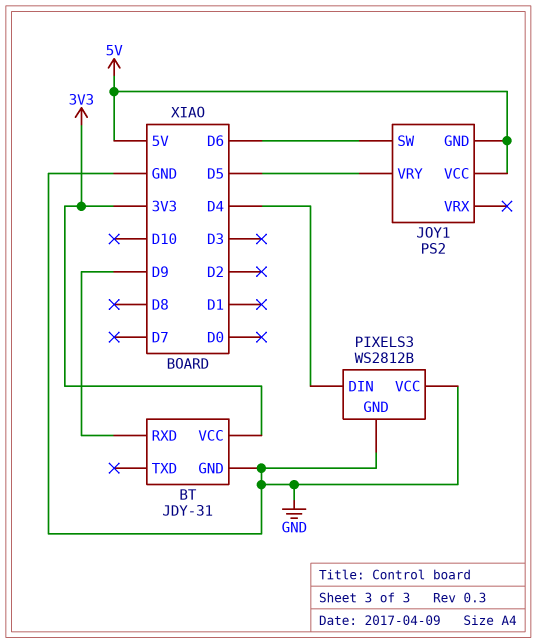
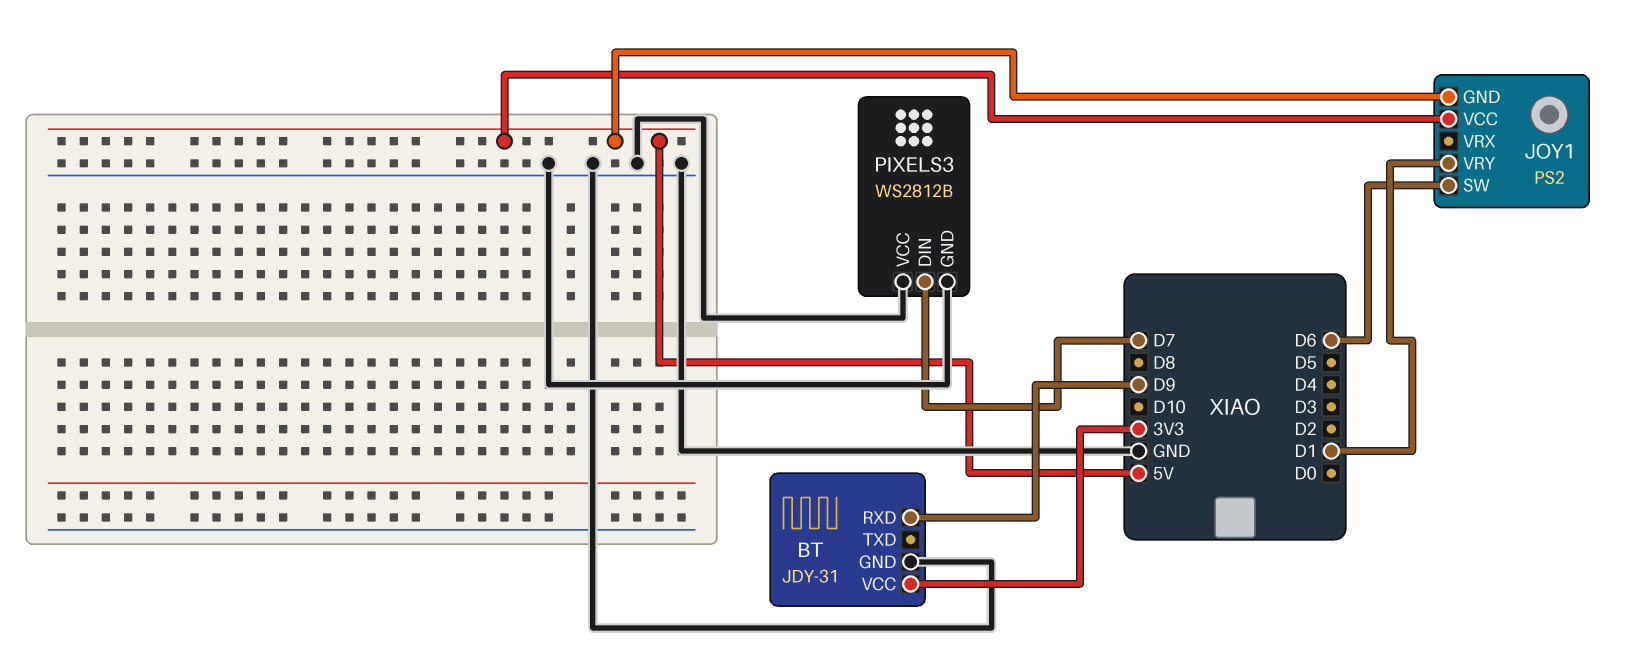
JOY1 pin VRY: D5 -> D1
PIXELS3 pin DIN: D4 -> D7

